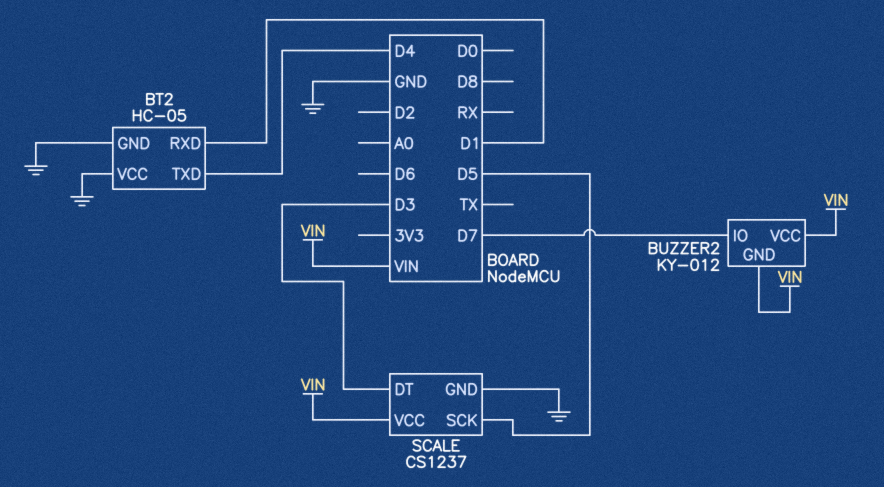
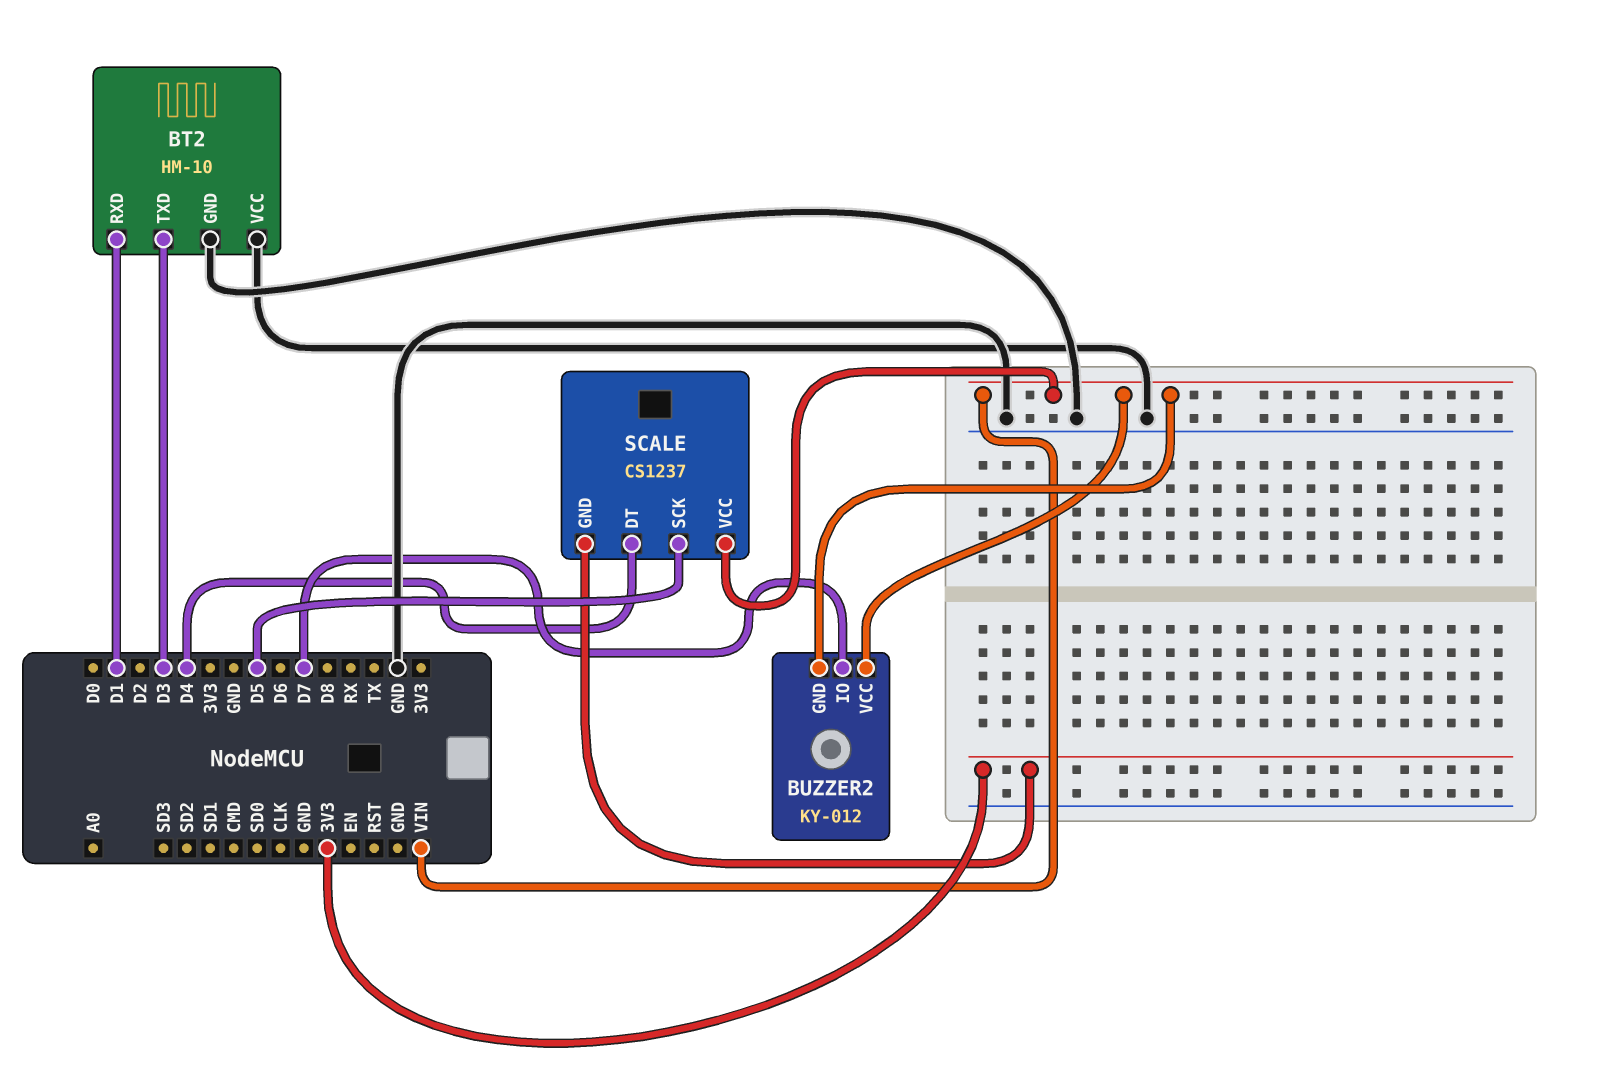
BT2: HC-05 -> HM-10
BT2 pin TXD: D4 -> D3
SCALE pin DT: D3 -> D4
SCALE pin GND: GND -> 3V3

